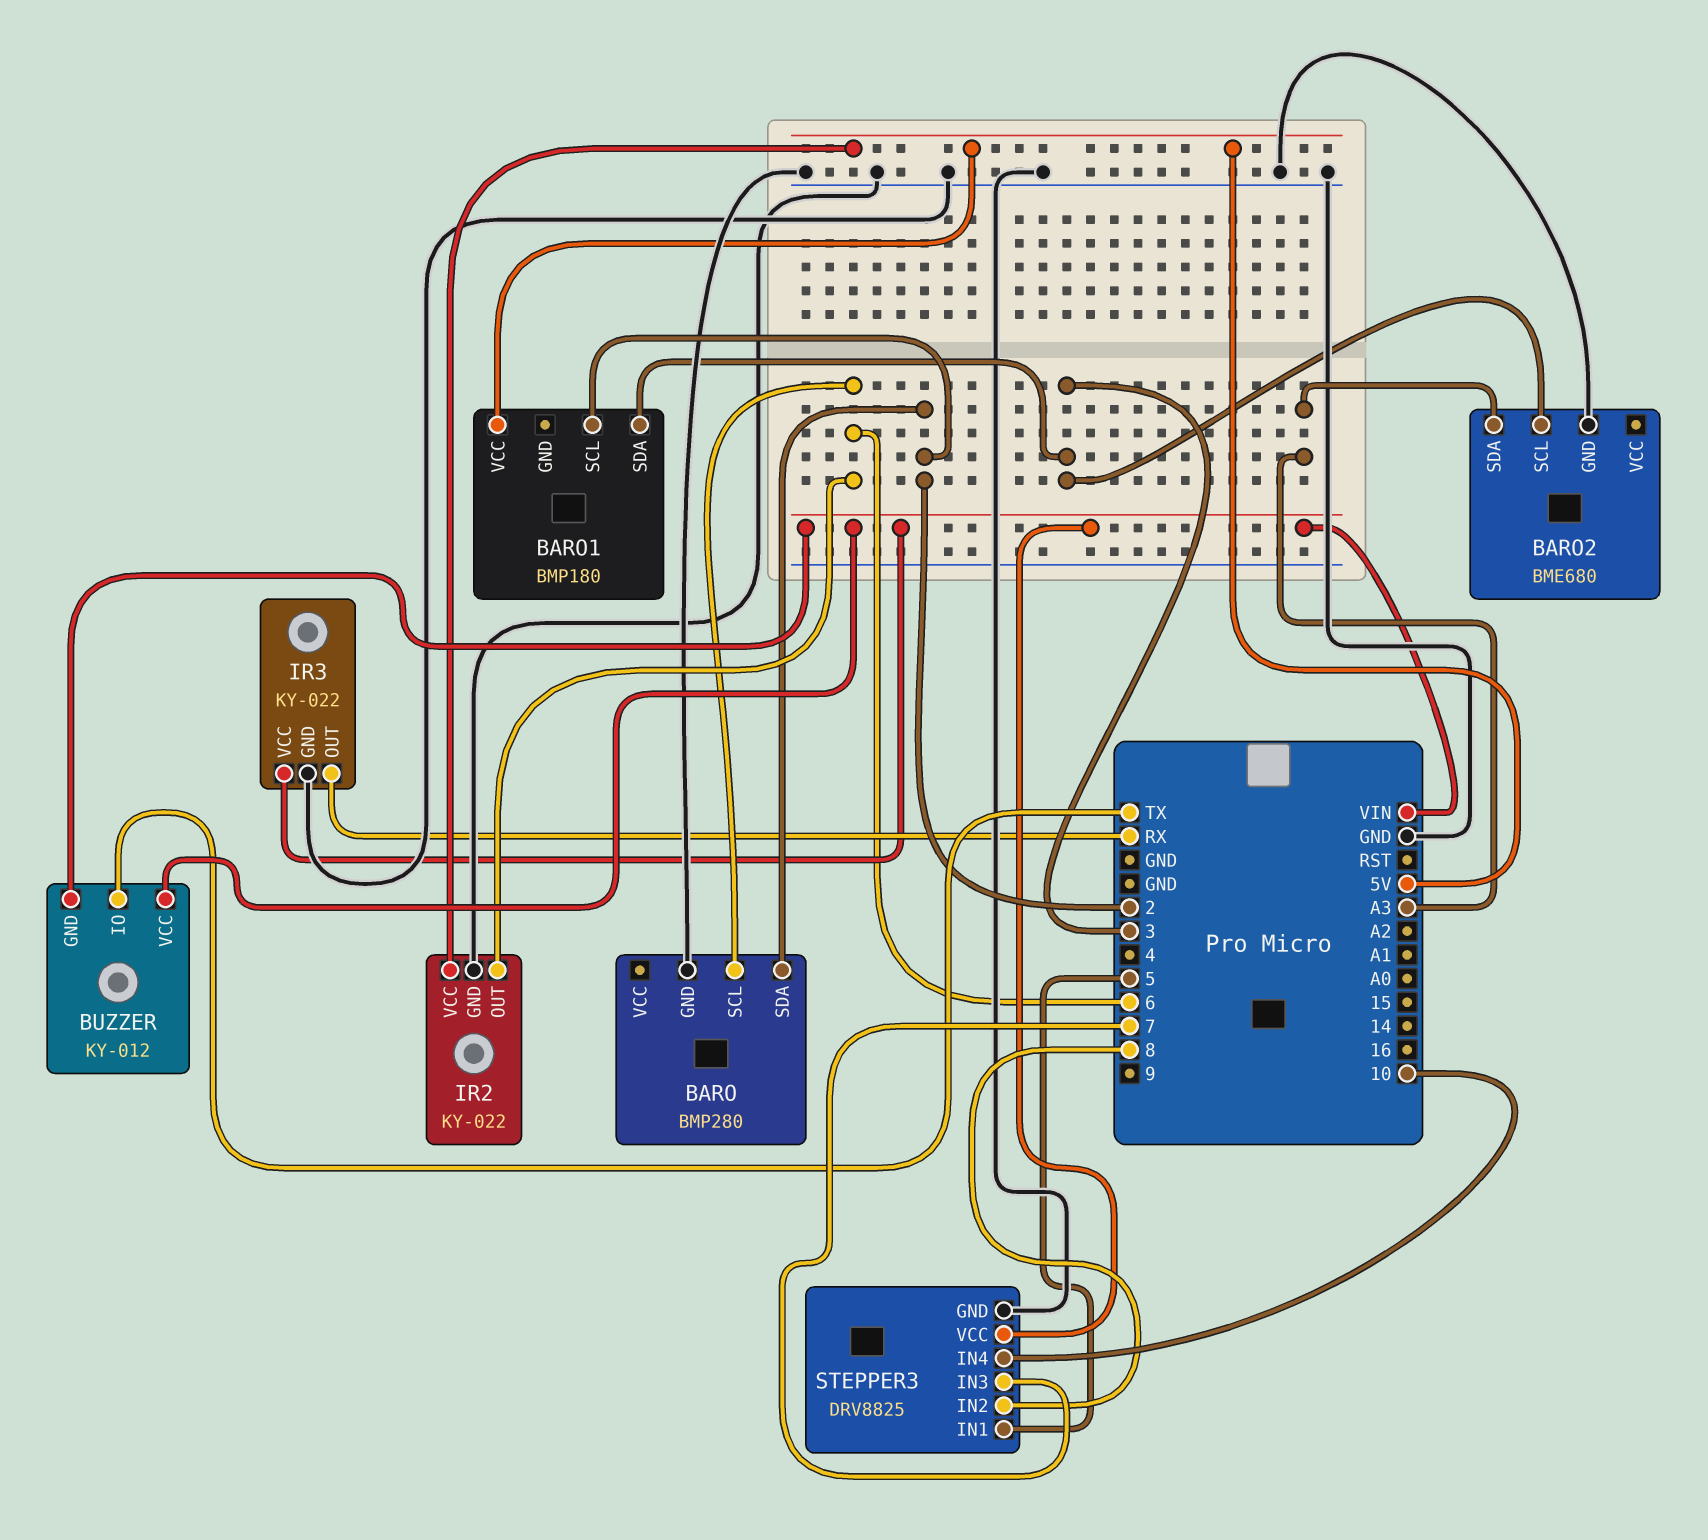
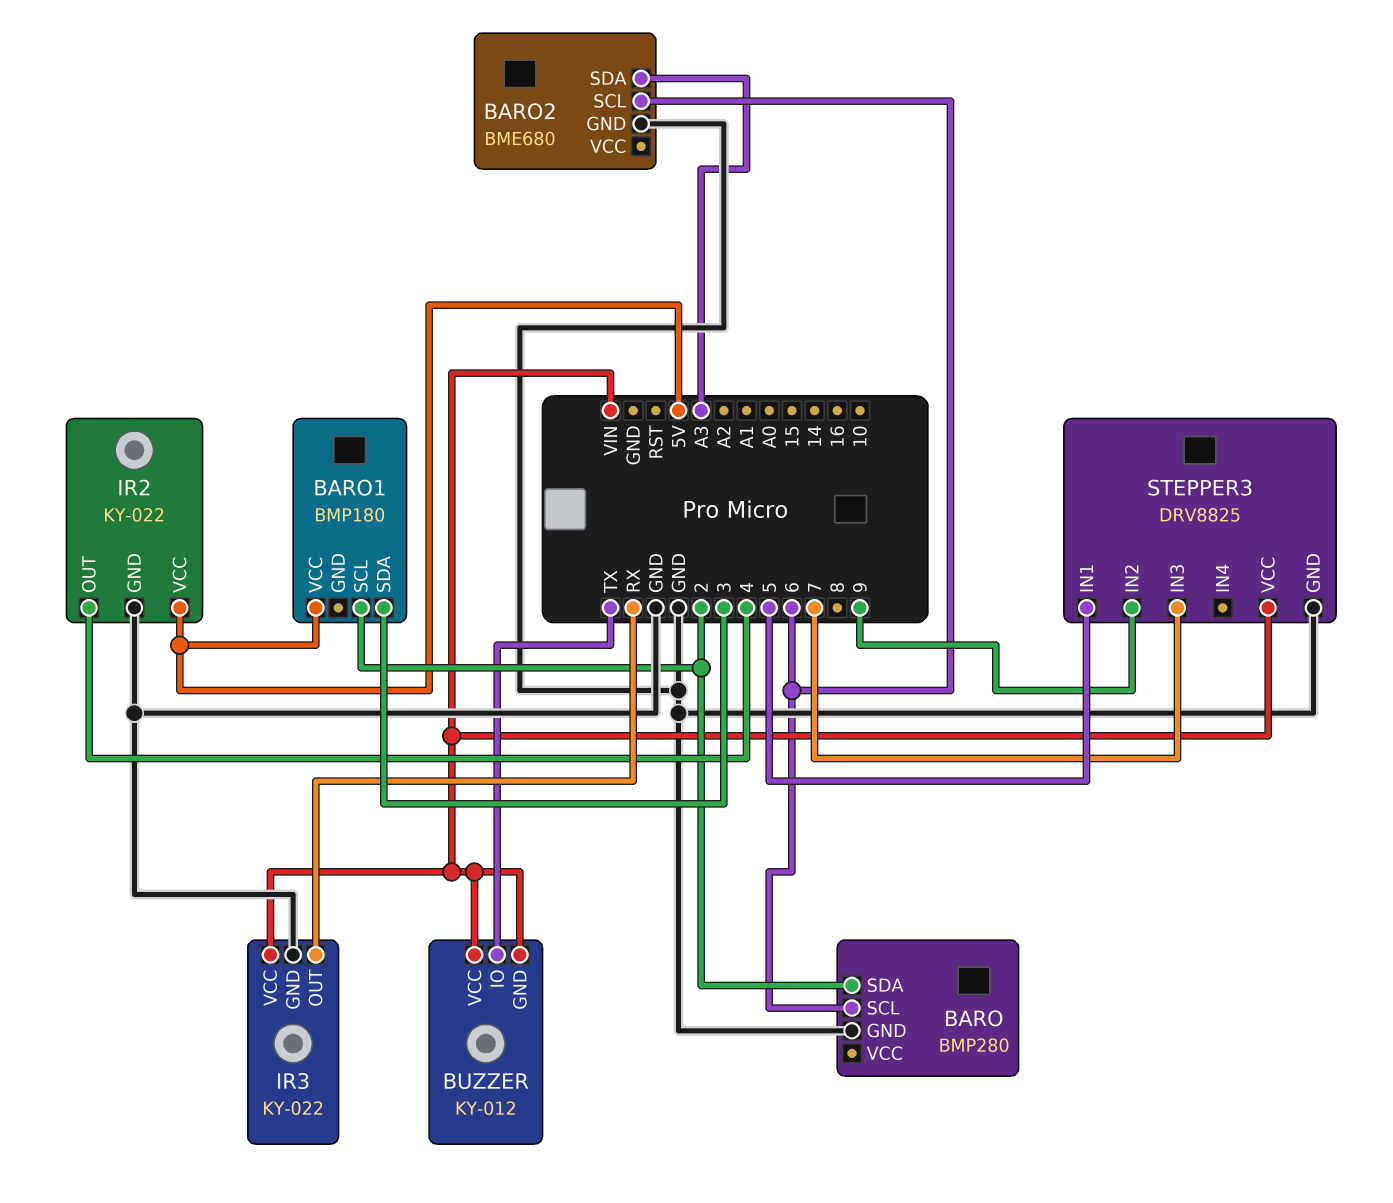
BARO2 pin SCL: 3 -> 6
IR2 pin OUT: 6 -> 4
STEPPER3 pin IN2: 8 -> 9
STEPPER3 pin IN4: 10 -> none

